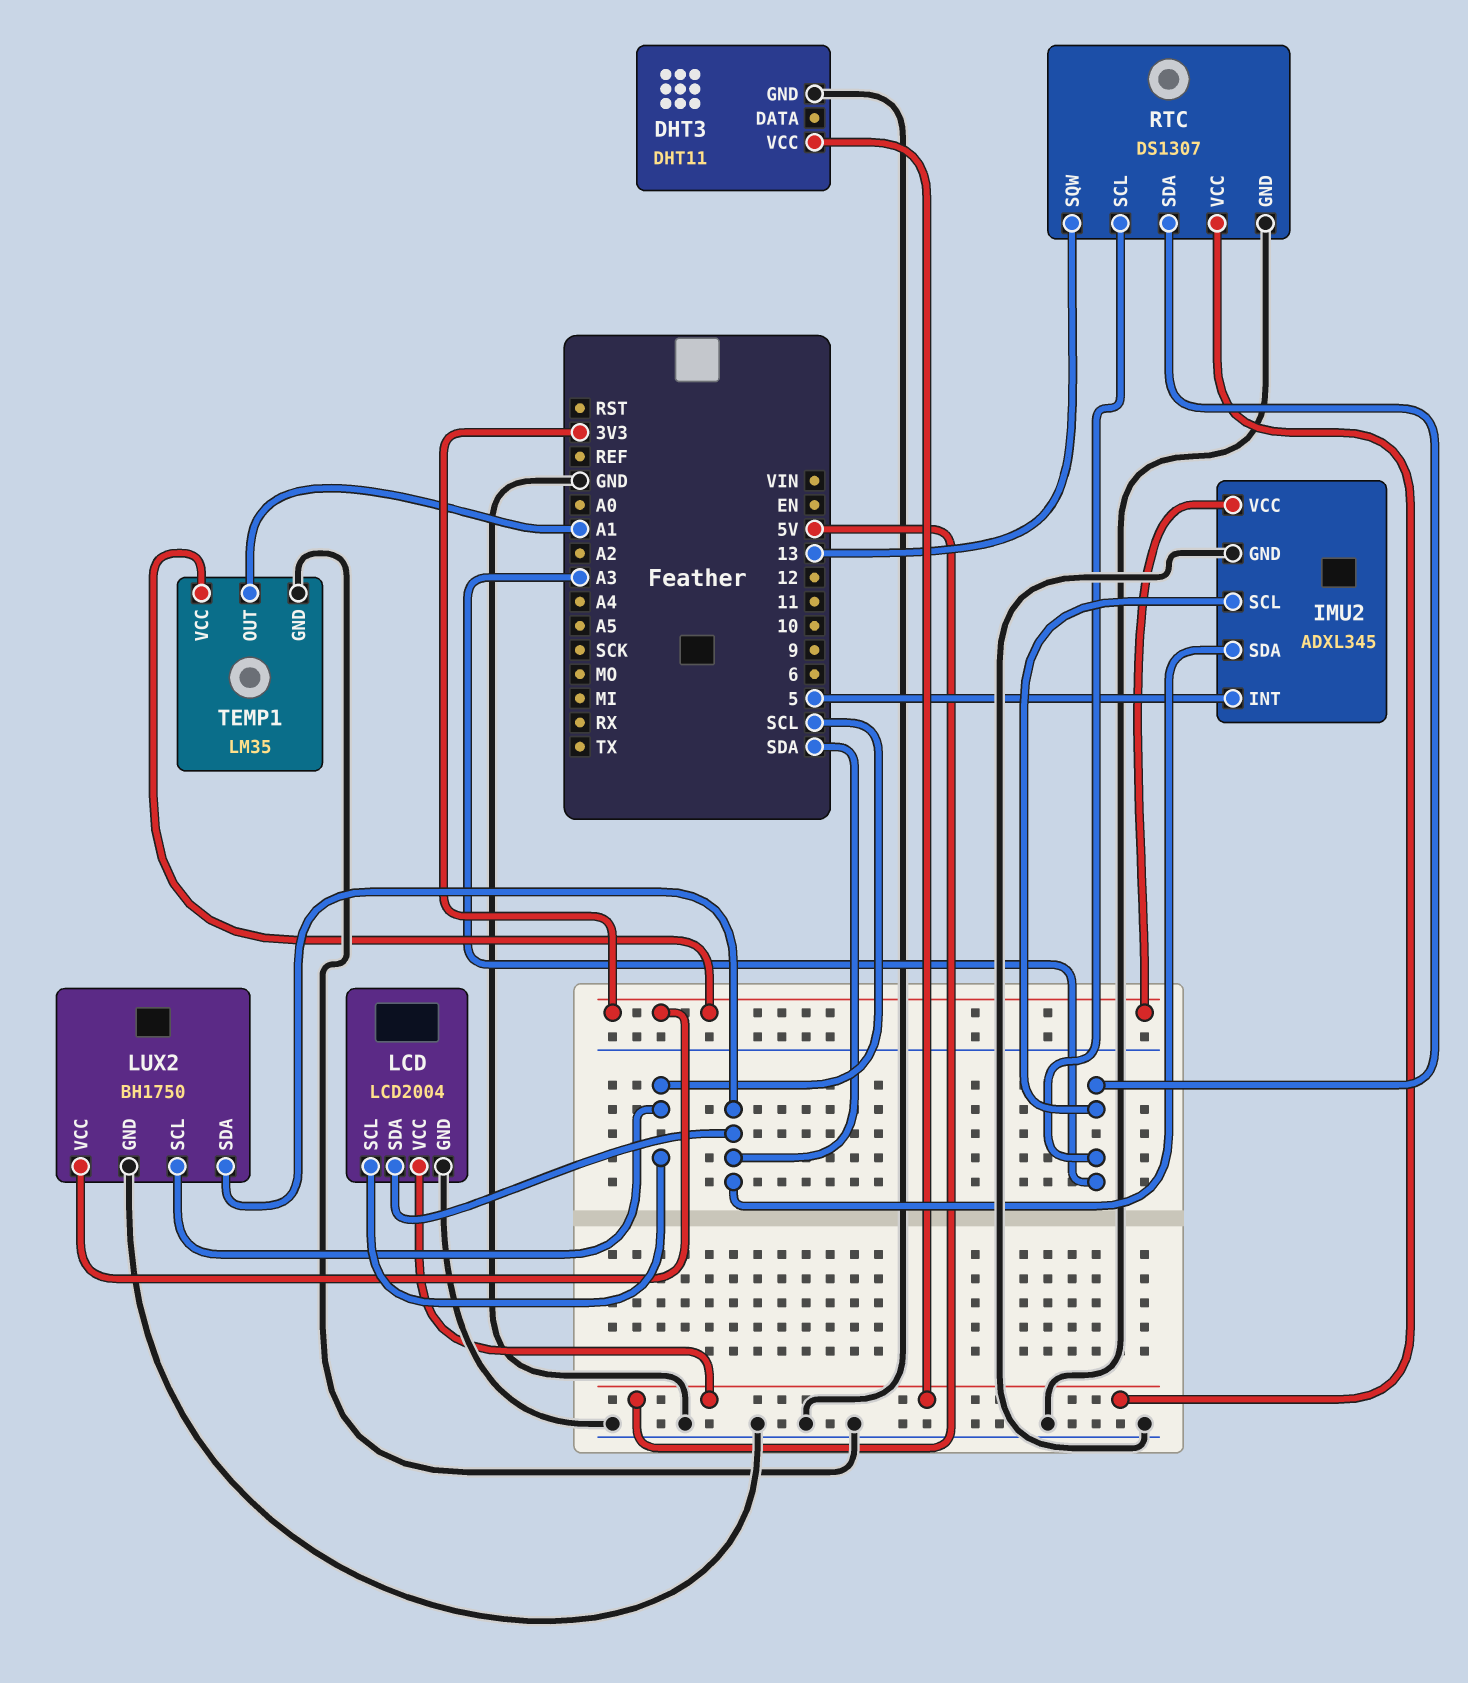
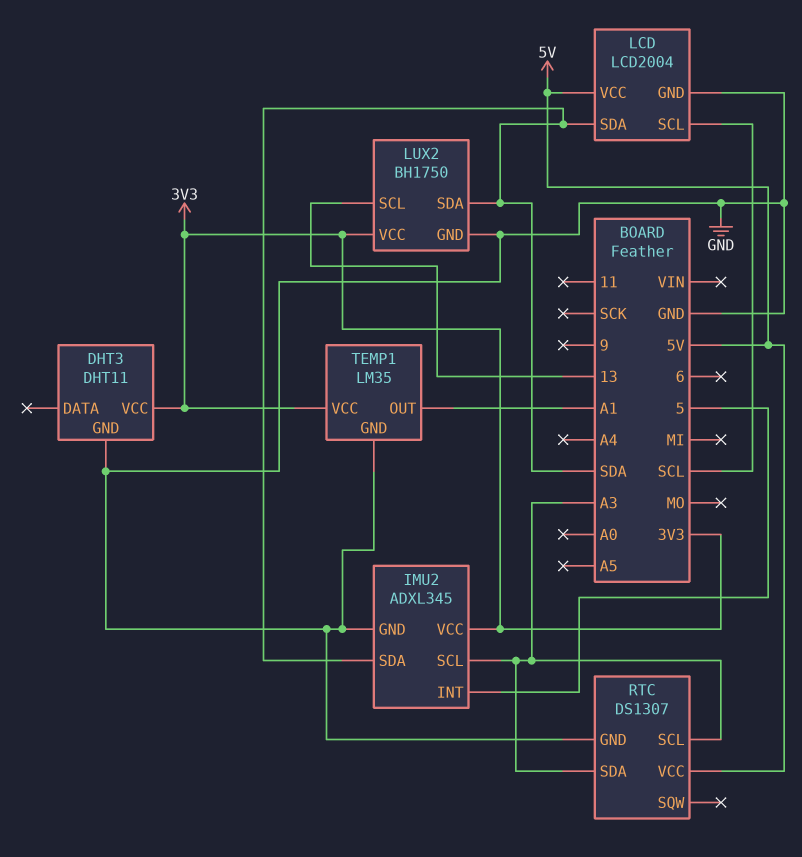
DHT3 pin VCC: 5V -> 3V3
LUX2 pin SCL: SCL -> 13
RTC pin SQW: 13 -> none

